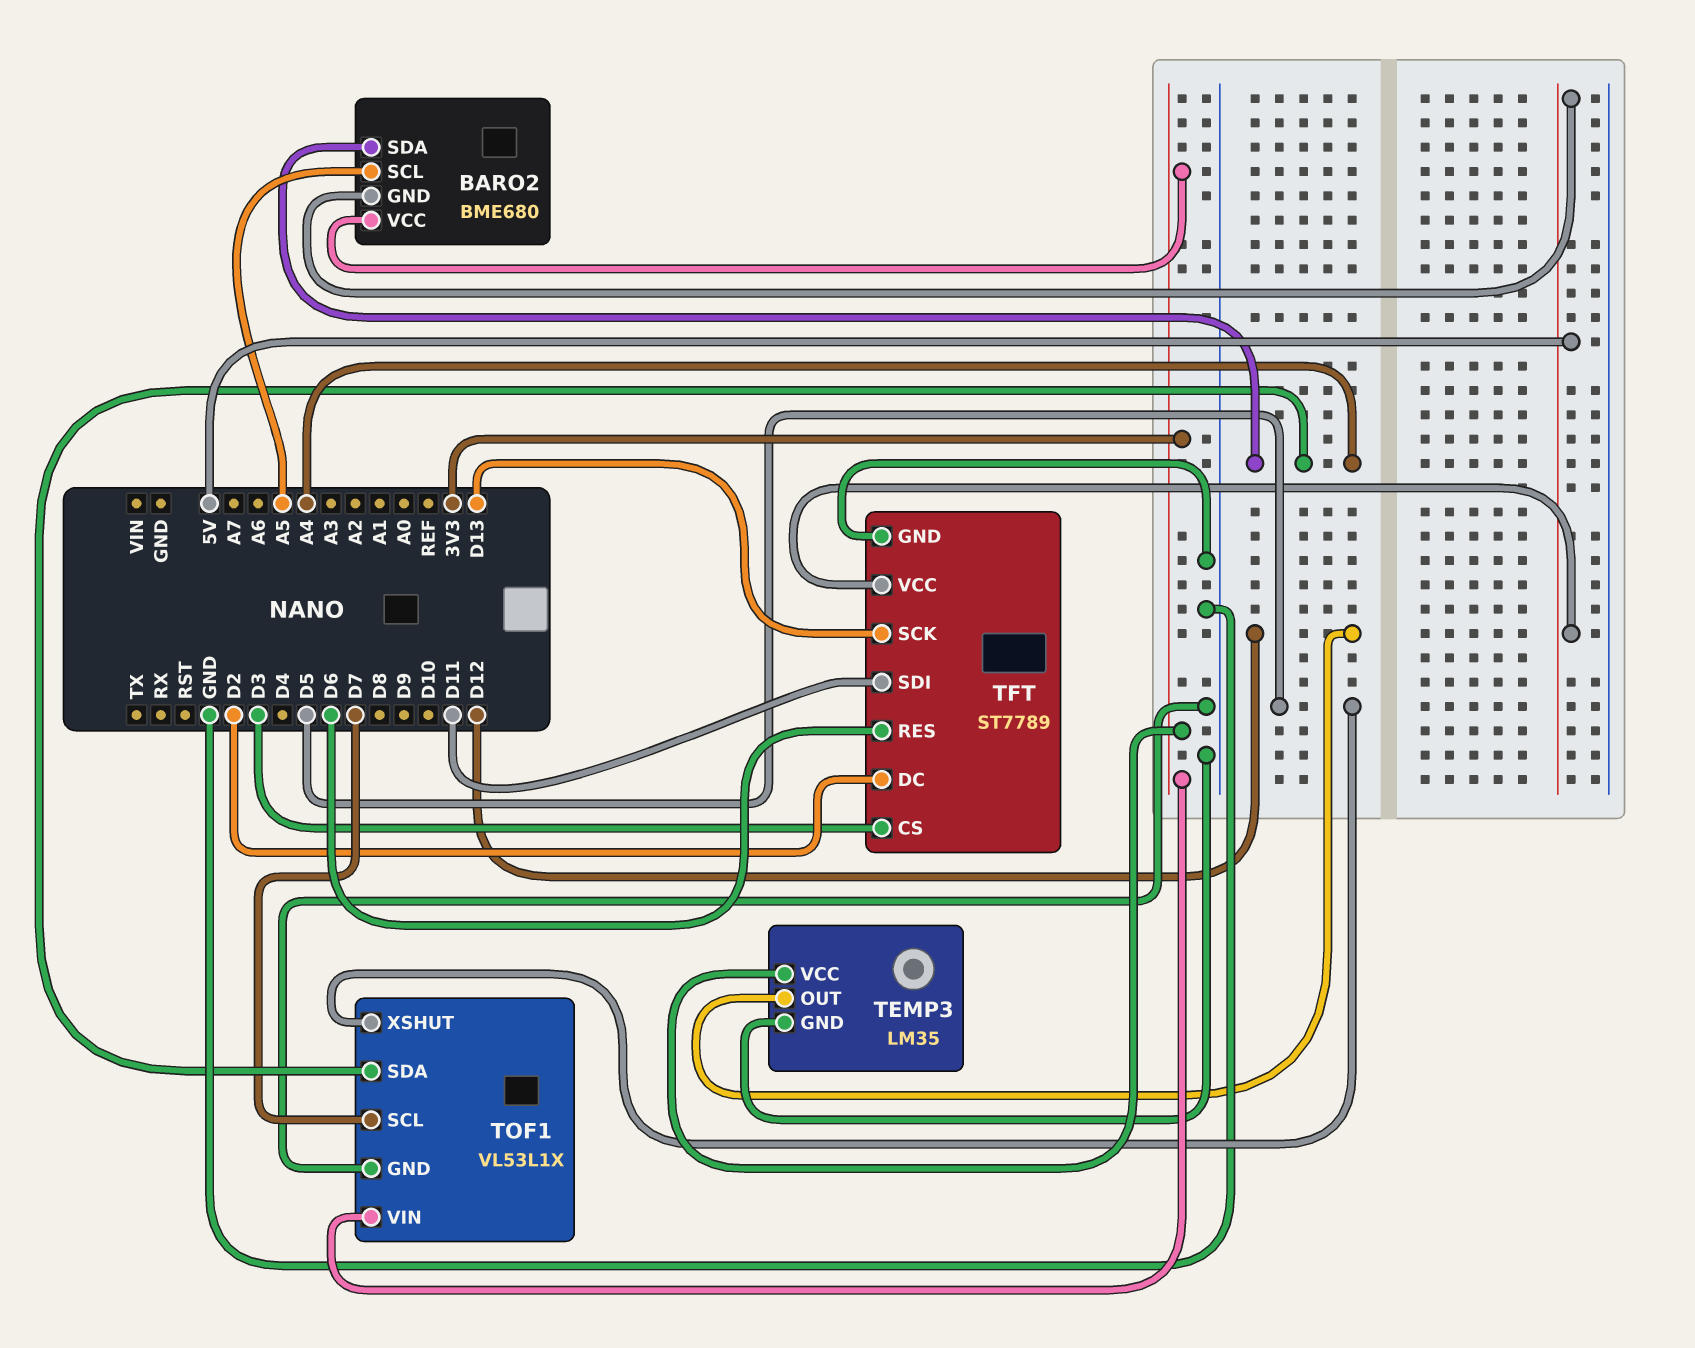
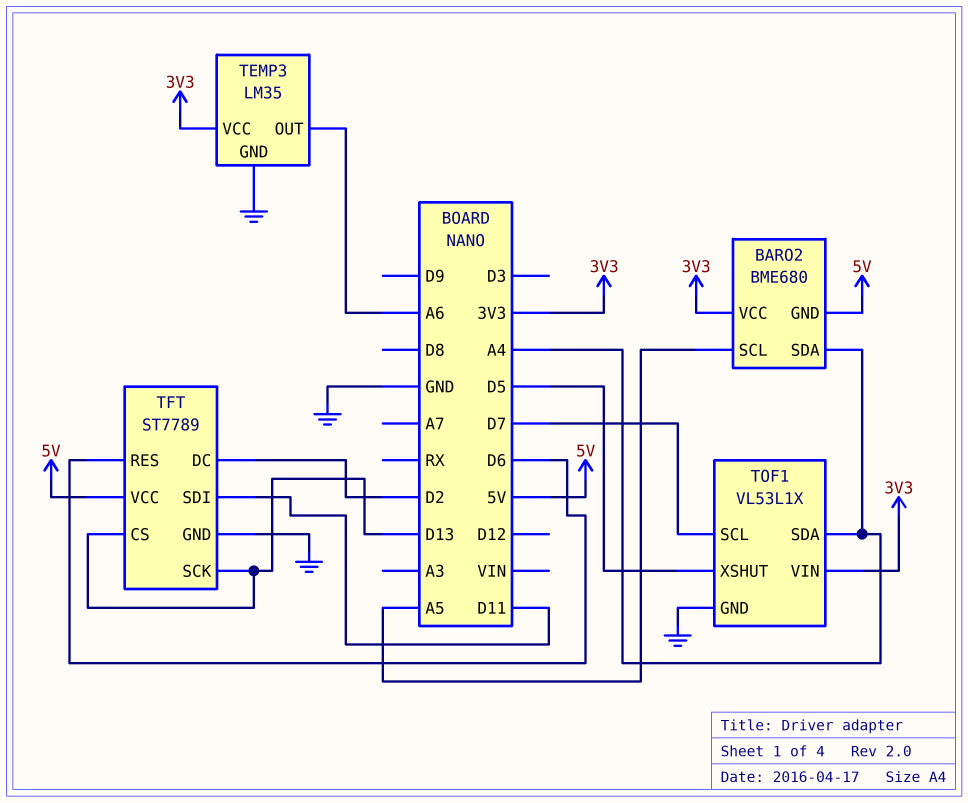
TEMP3 pin OUT: D12 -> A6
TFT pin CS: D3 -> D13

